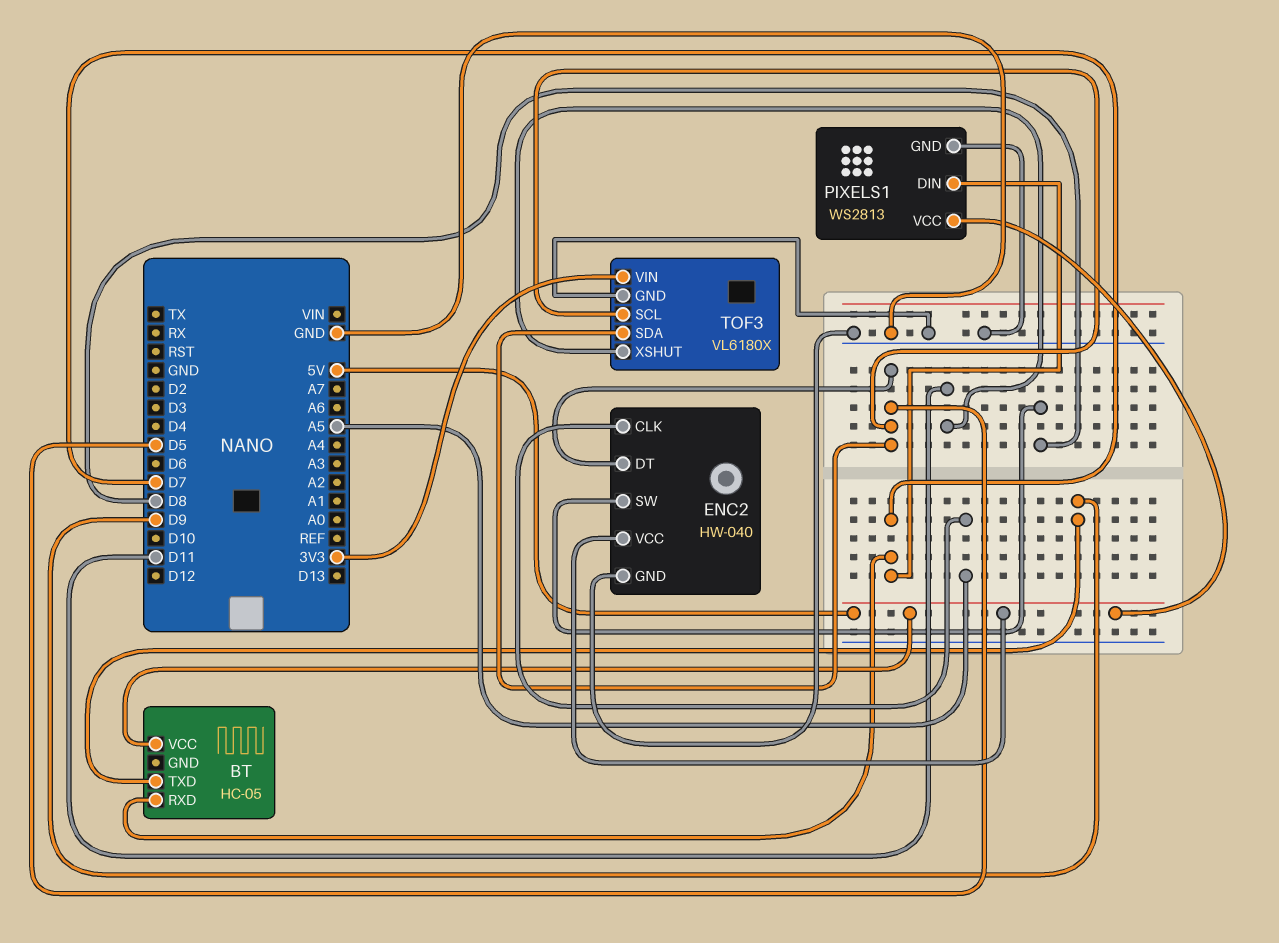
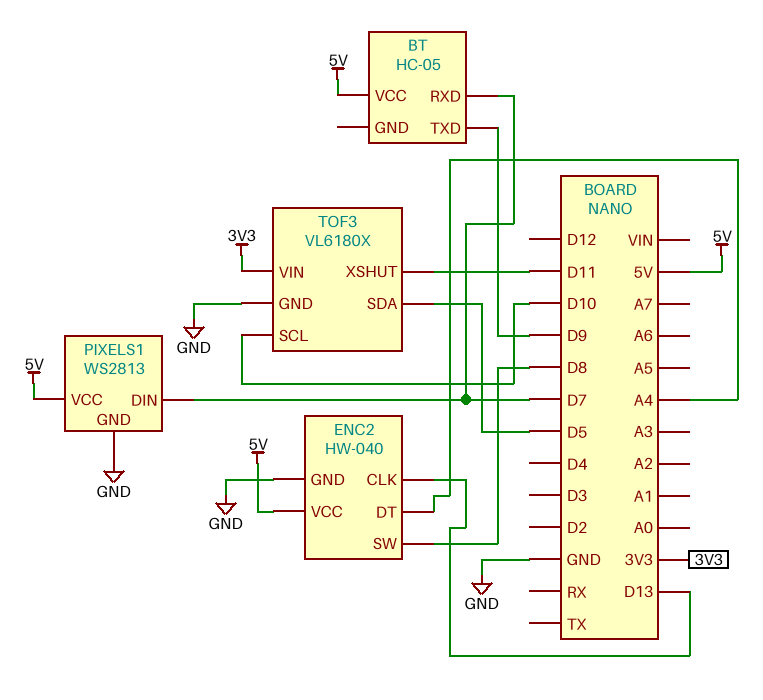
ENC2 pin CLK: A5 -> D13
ENC2 pin DT: D5 -> A4
TOF3 pin SCL: D5 -> D10

